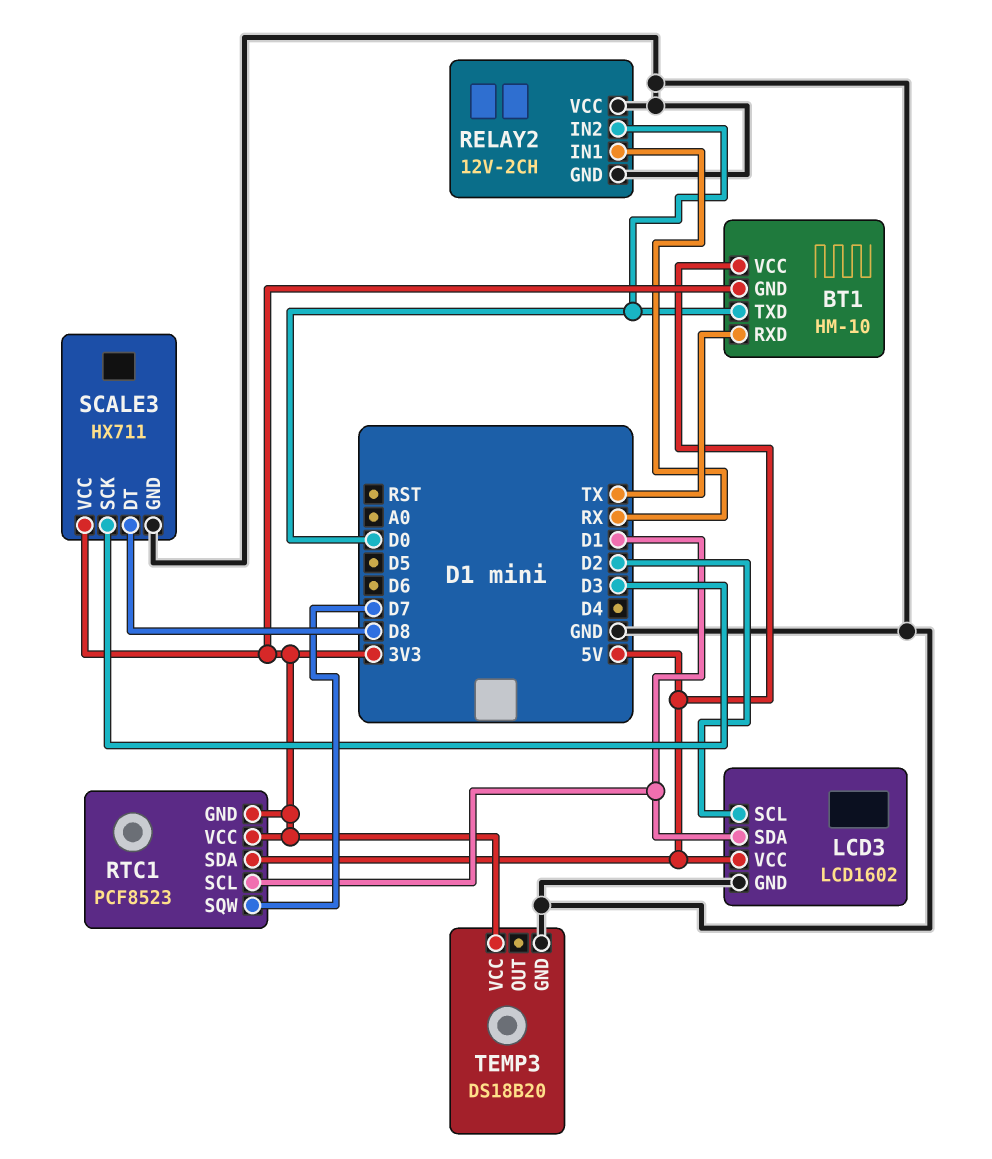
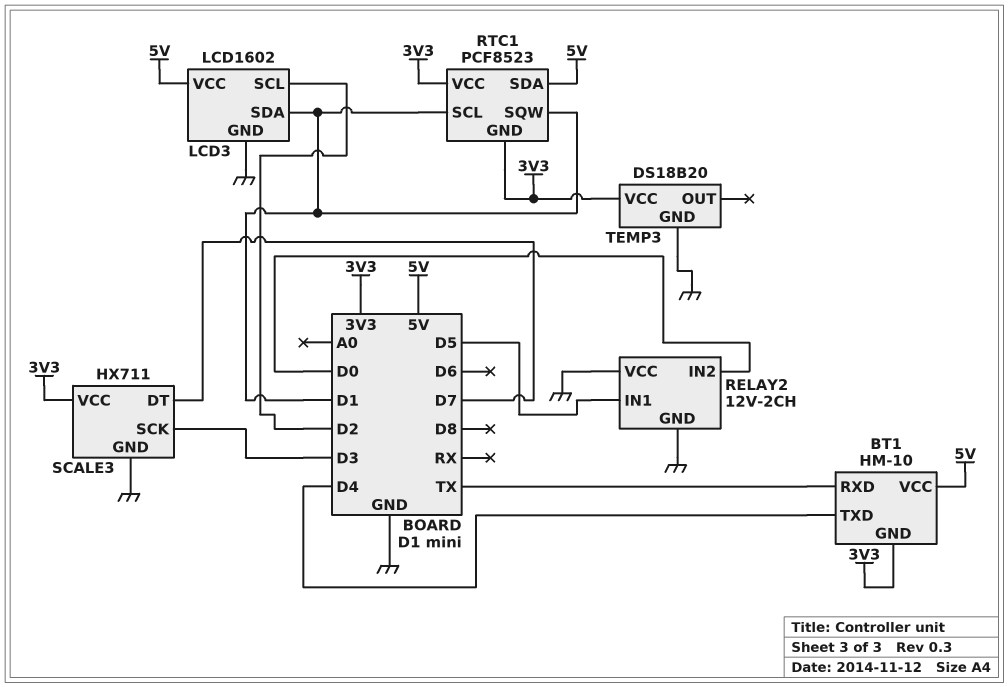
BT1 pin TXD: D0 -> D4
RELAY2 pin IN1: RX -> D5
RTC1 pin SQW: D7 -> D1
SCALE3 pin DT: D8 -> D7

